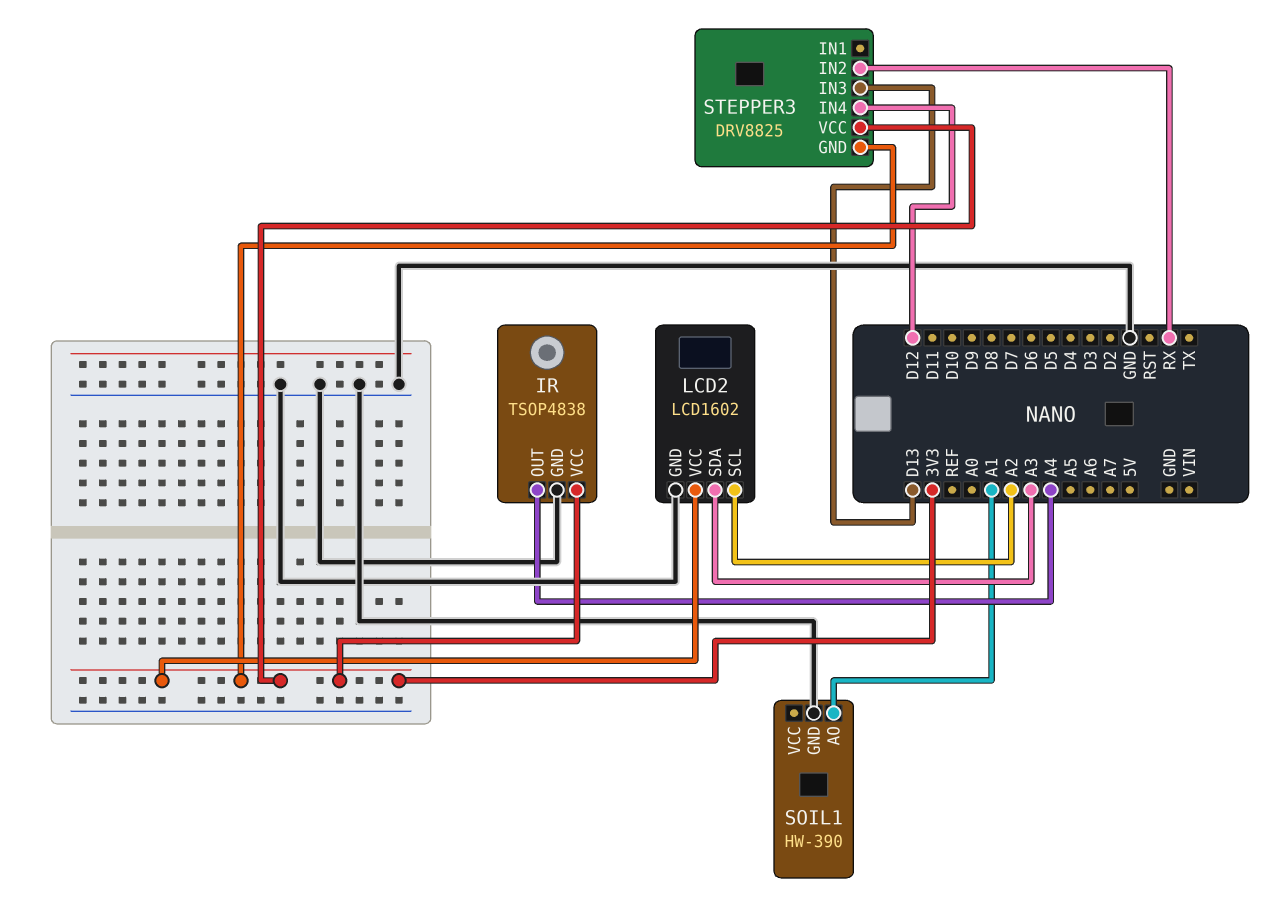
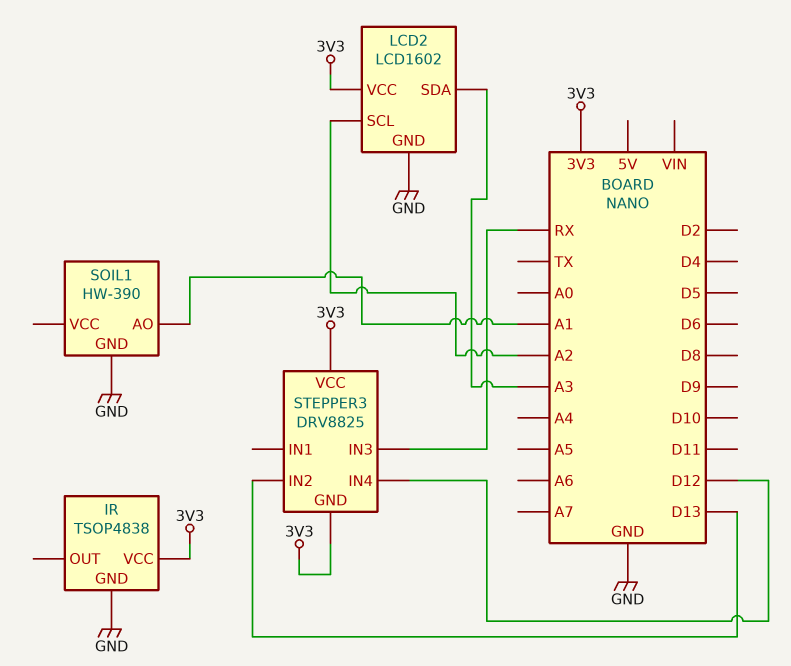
IR pin OUT: A4 -> none
STEPPER3 pin IN2: RX -> D13
STEPPER3 pin IN3: D13 -> RX

